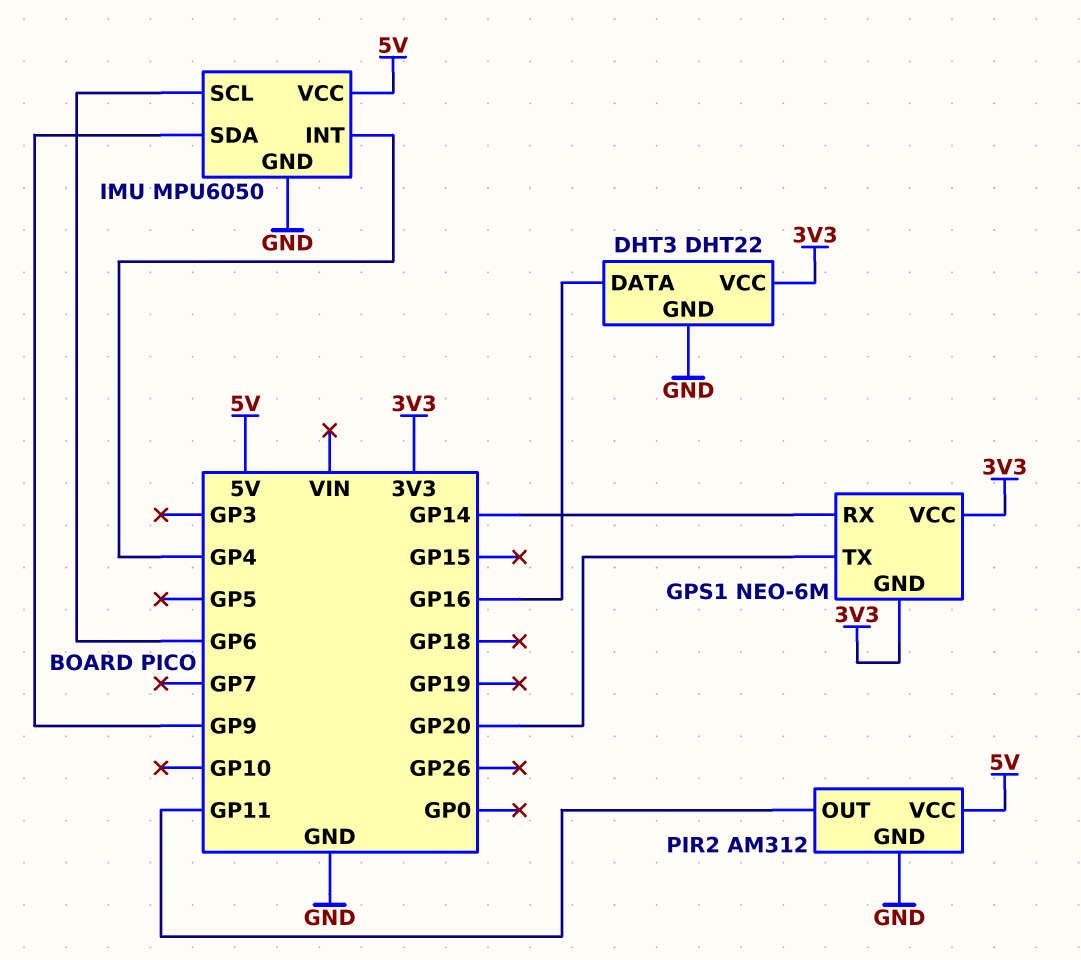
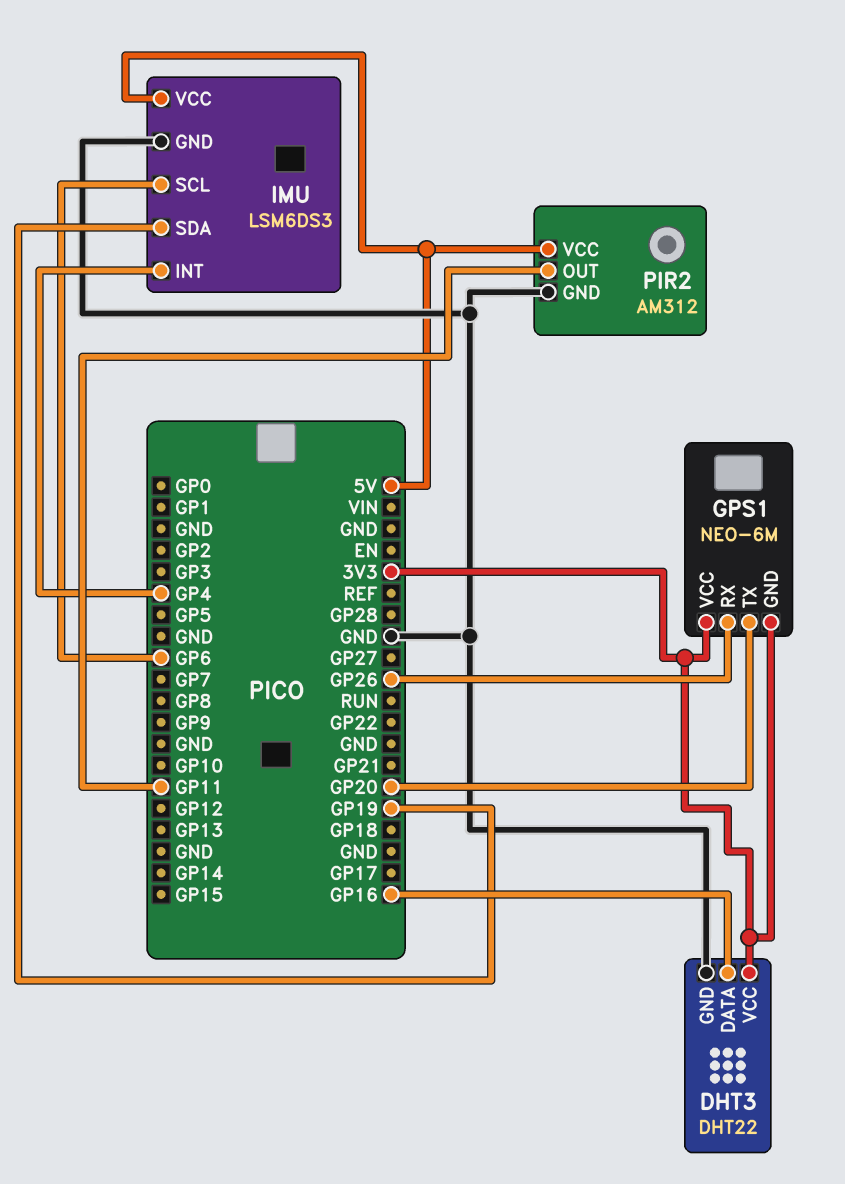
GPS1 pin RX: GP14 -> GP26
IMU: MPU6050 -> LSM6DS3
IMU pin SDA: GP9 -> GP19

